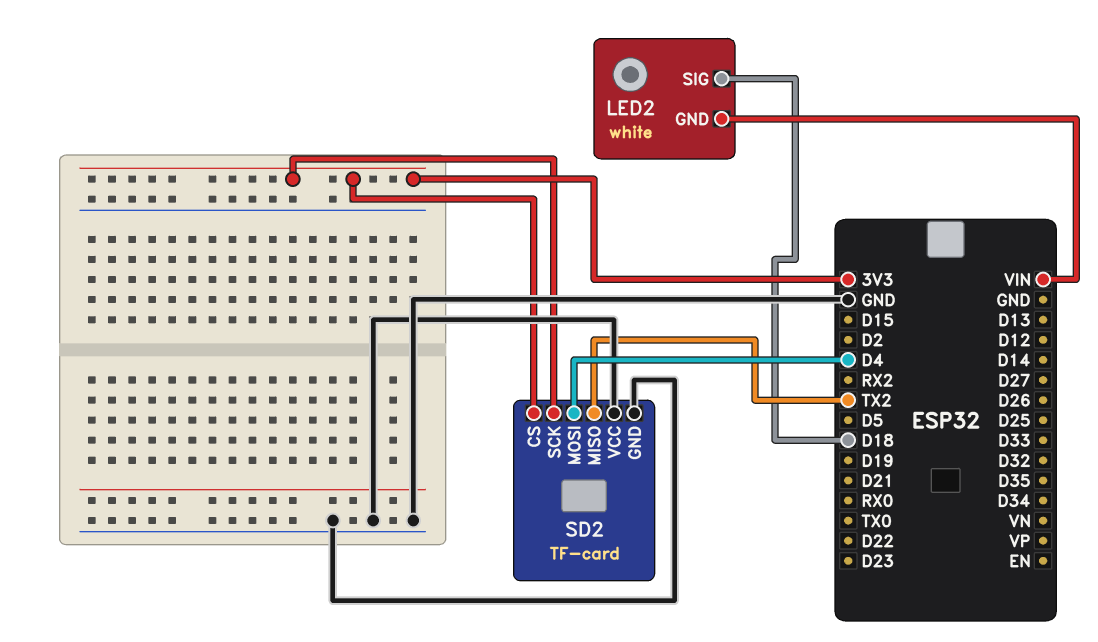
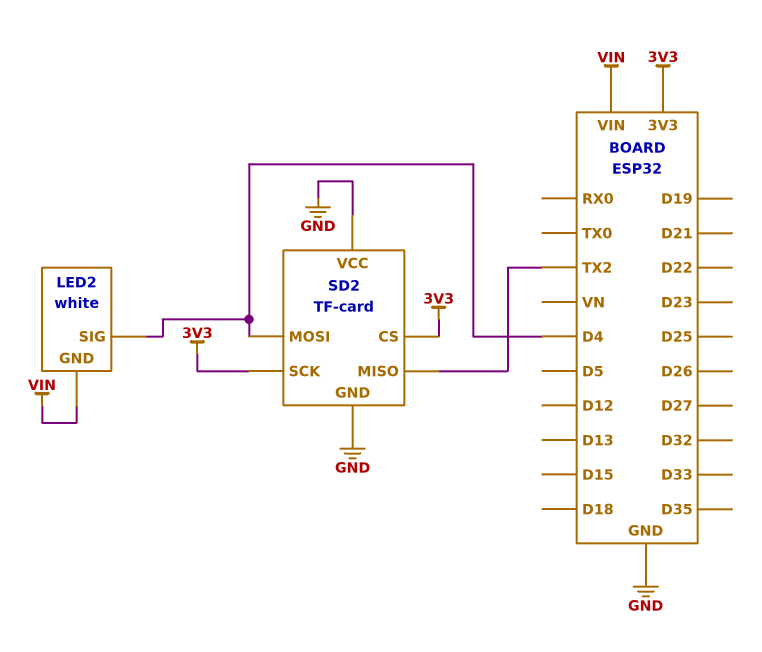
LED2 pin SIG: D18 -> D4

